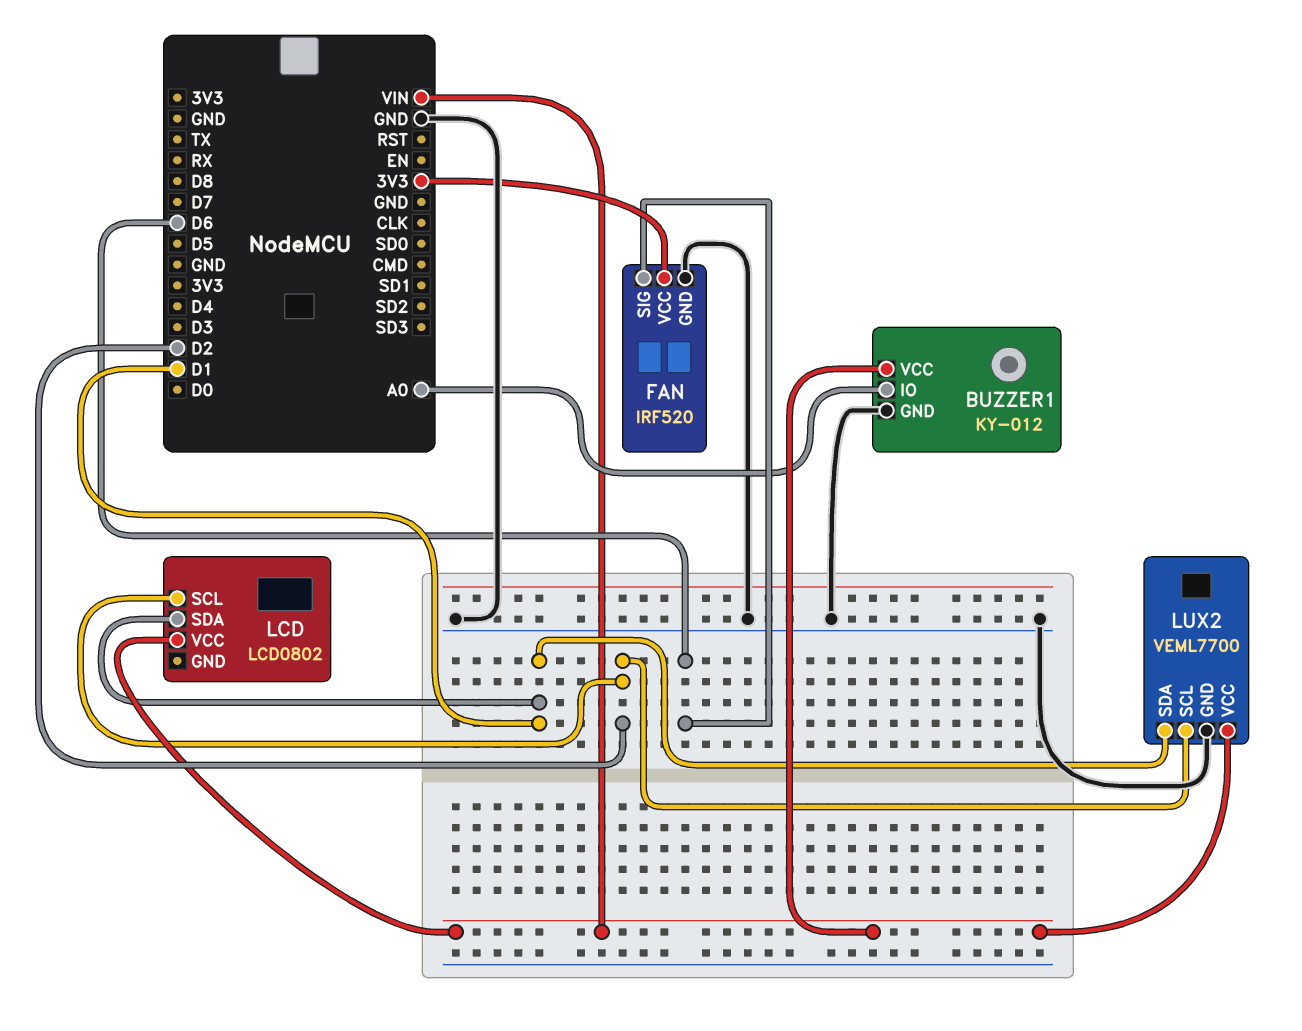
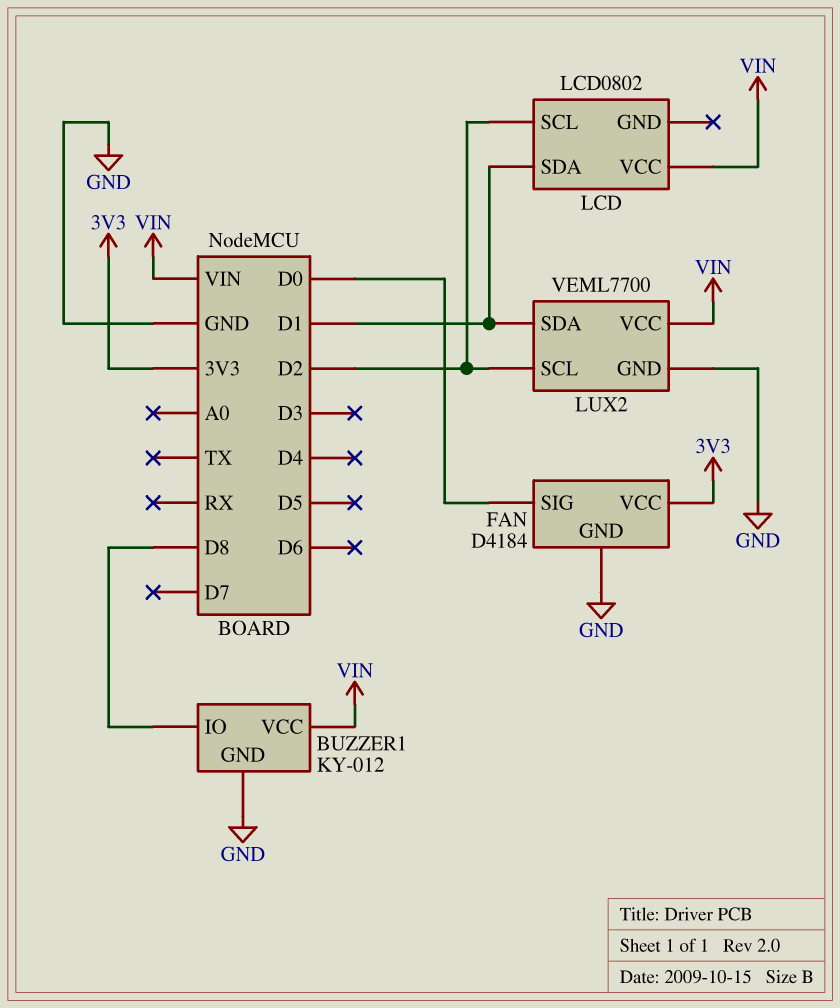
BUZZER1 pin IO: A0 -> D8
FAN: IRF520 -> D4184
FAN pin SIG: D6 -> D0

